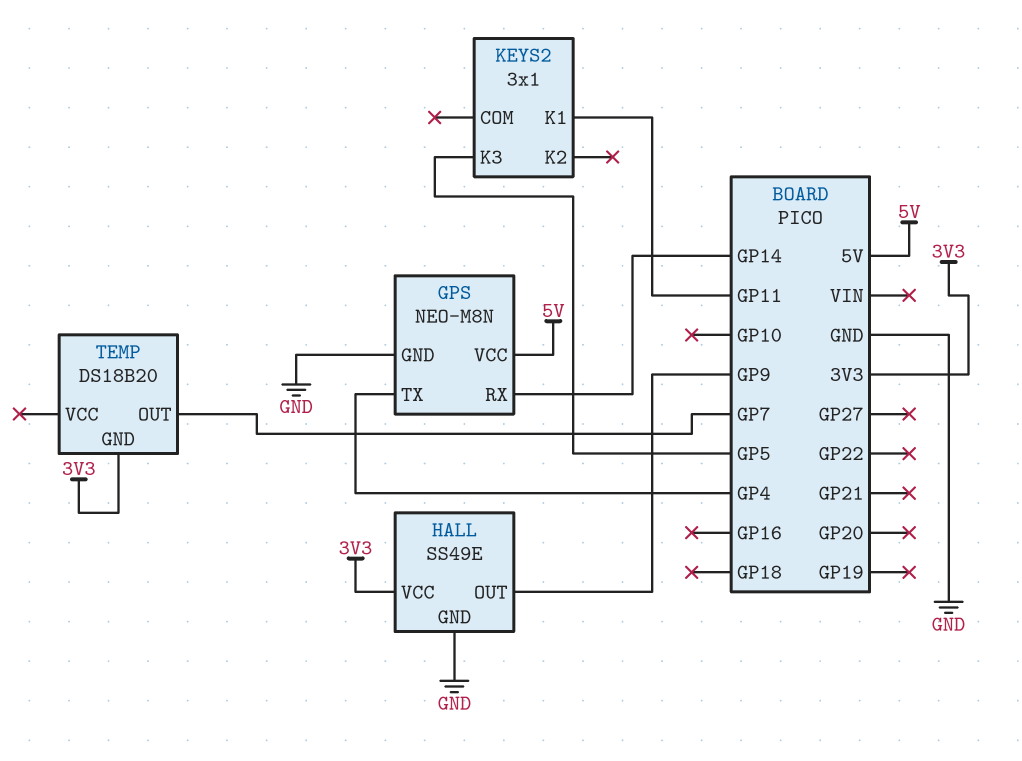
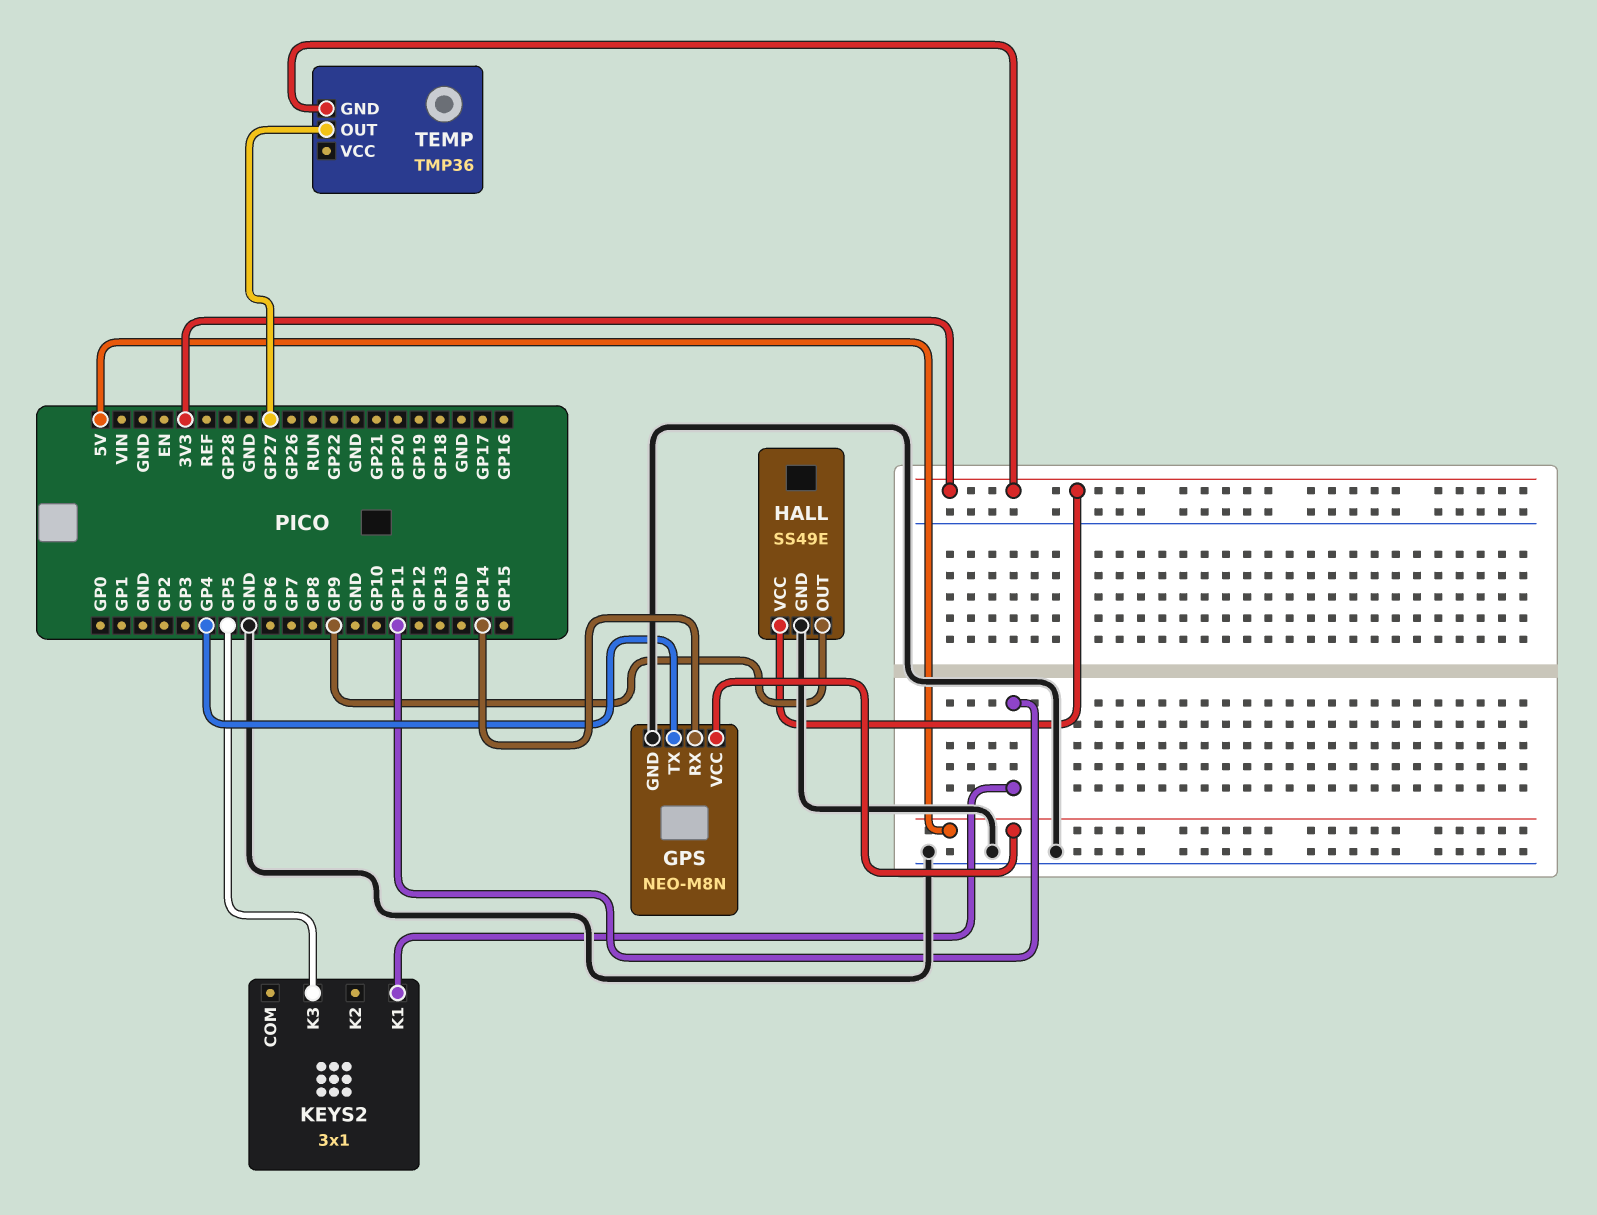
TEMP: DS18B20 -> TMP36
TEMP pin OUT: GP7 -> GP27

